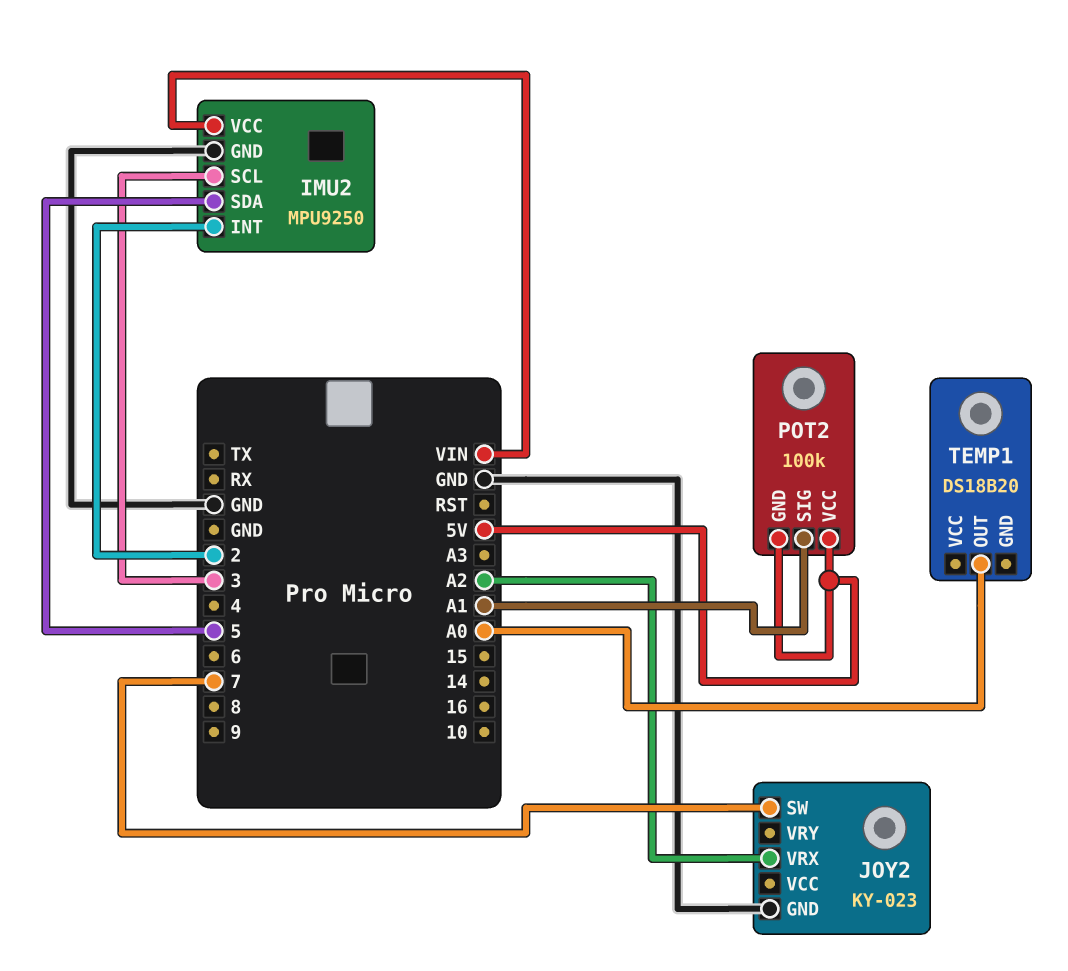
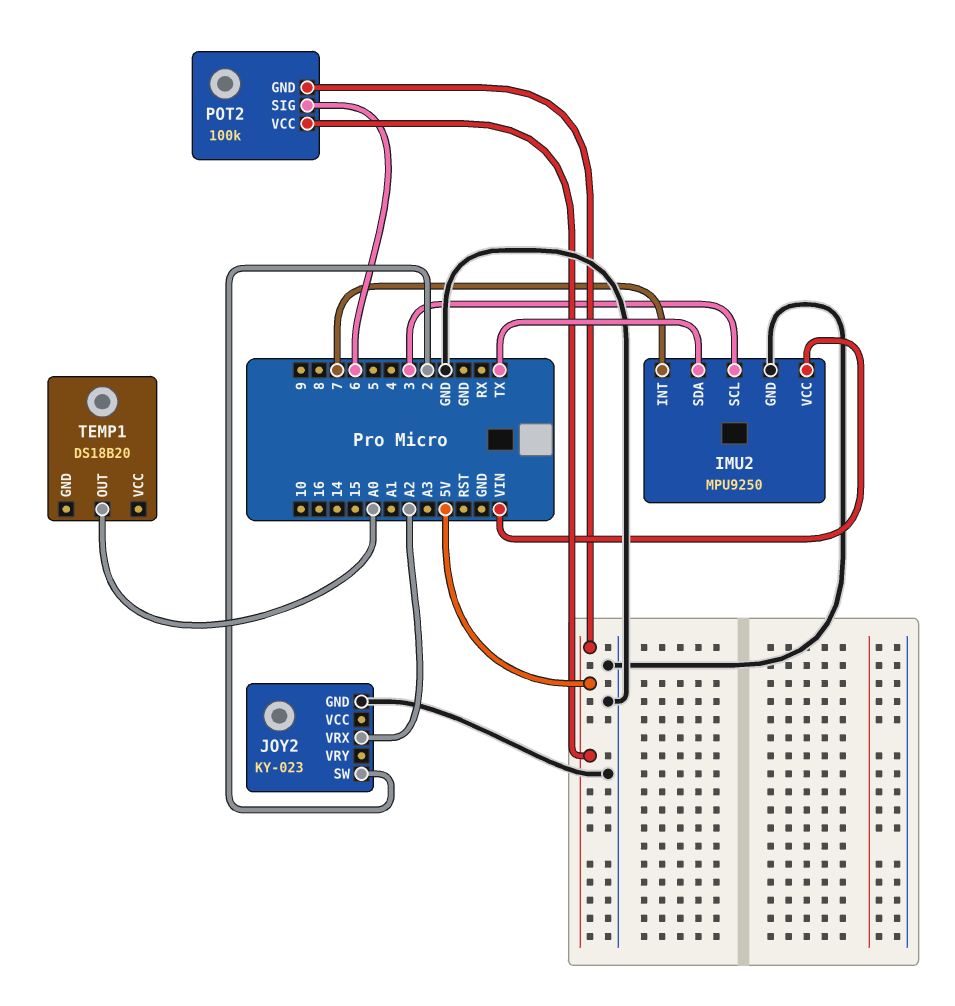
IMU2 pin INT: 2 -> 7
IMU2 pin SDA: 5 -> TX
JOY2 pin SW: 7 -> 2
POT2 pin SIG: A1 -> 6

